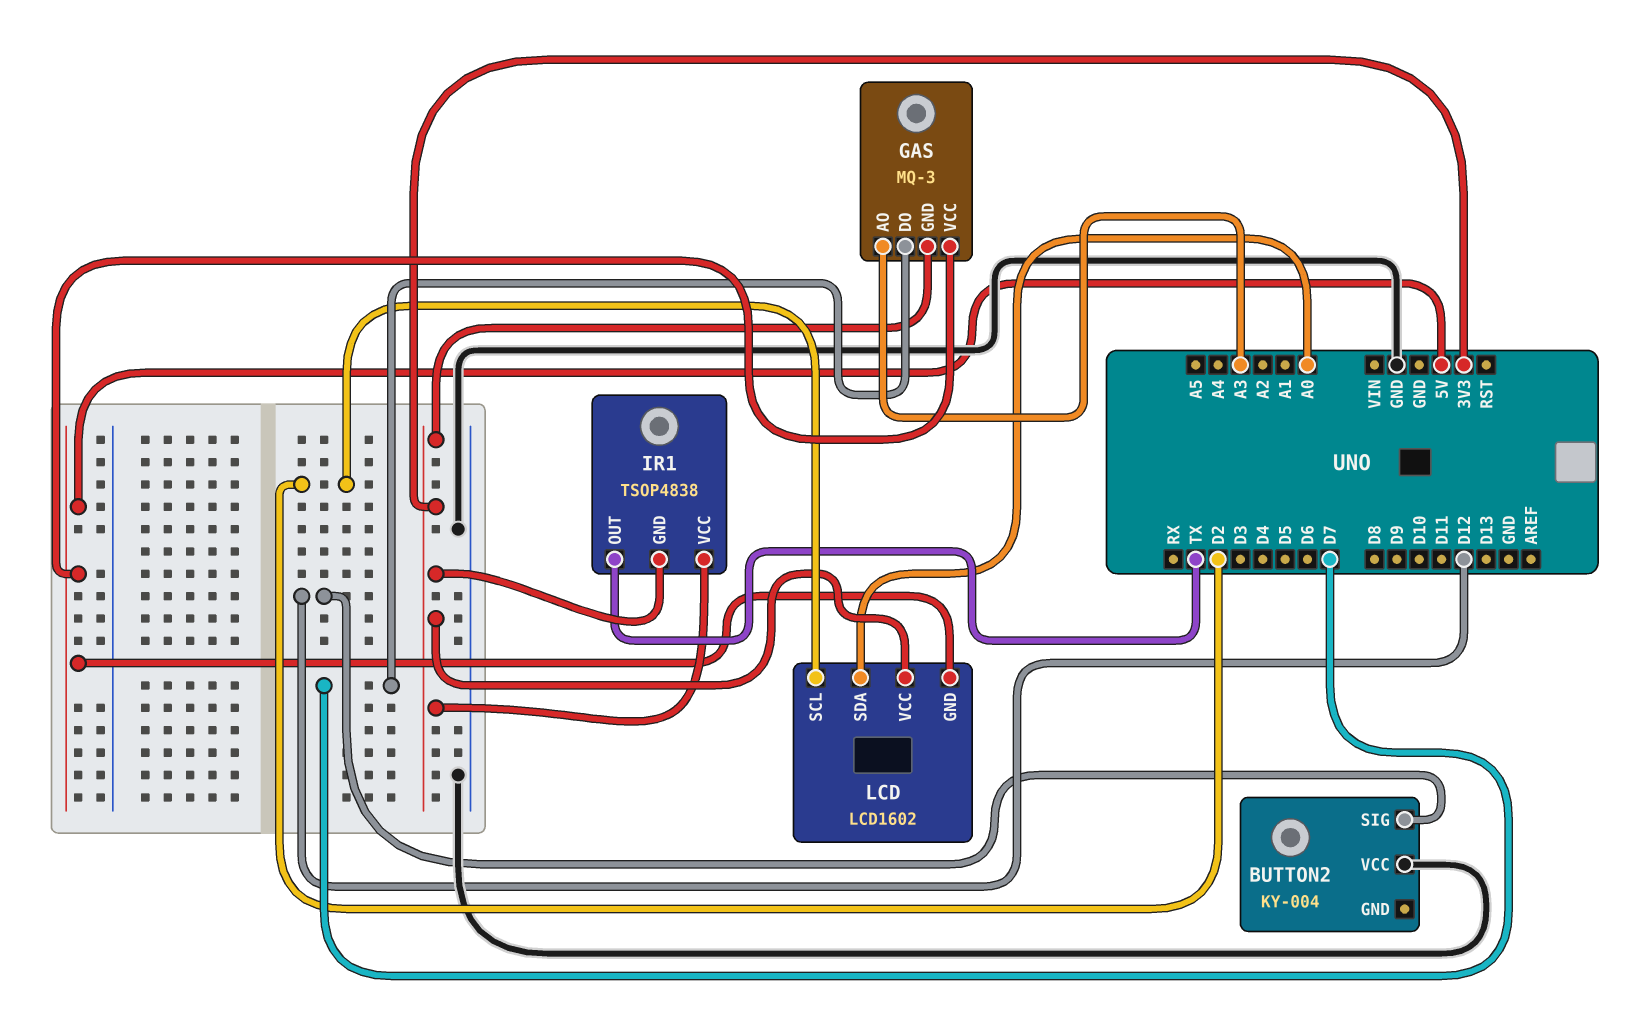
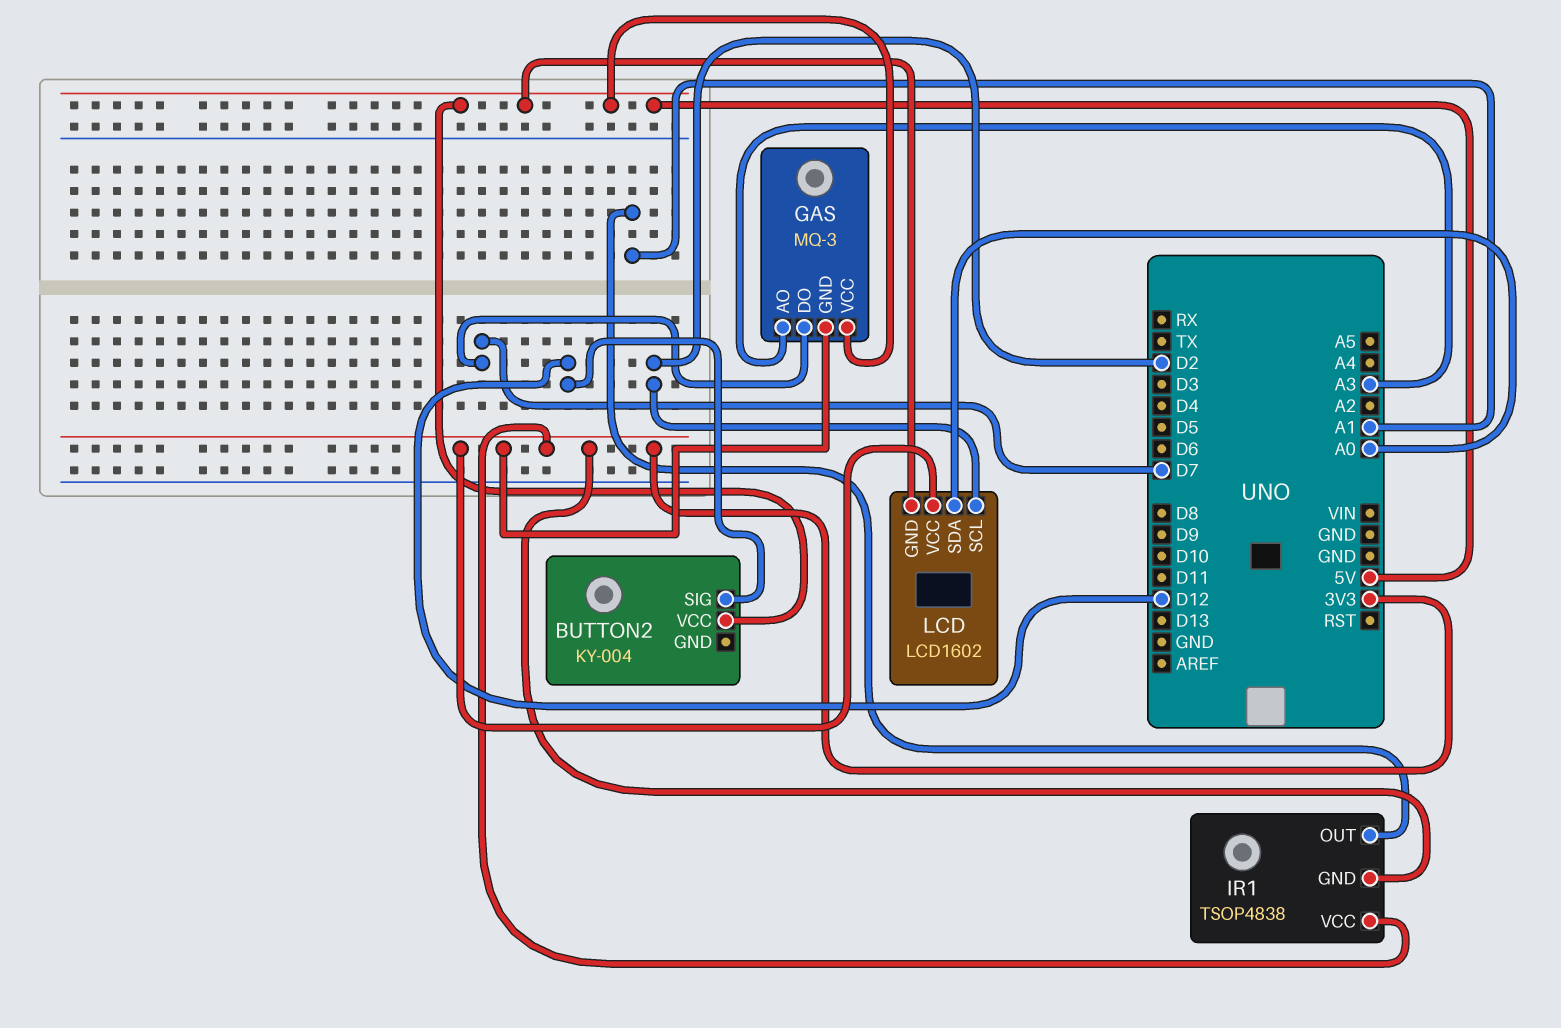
BUTTON2 pin VCC: GND -> 5V
IR1 pin OUT: TX -> A1

